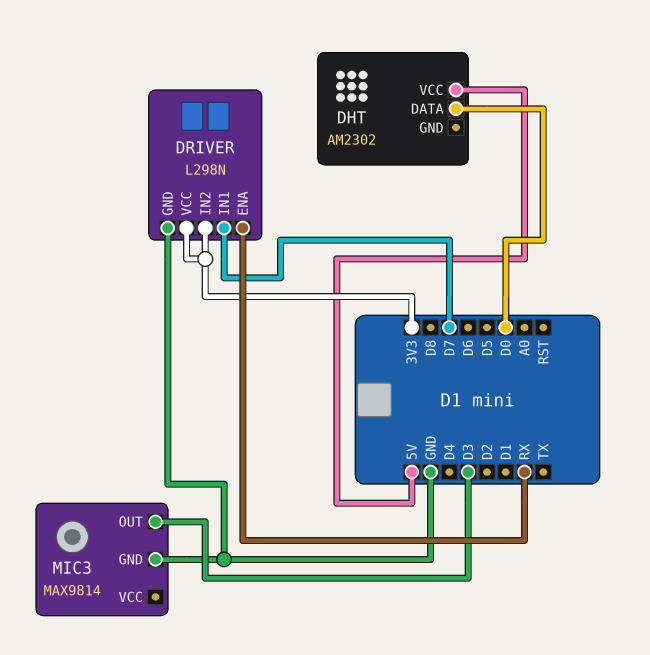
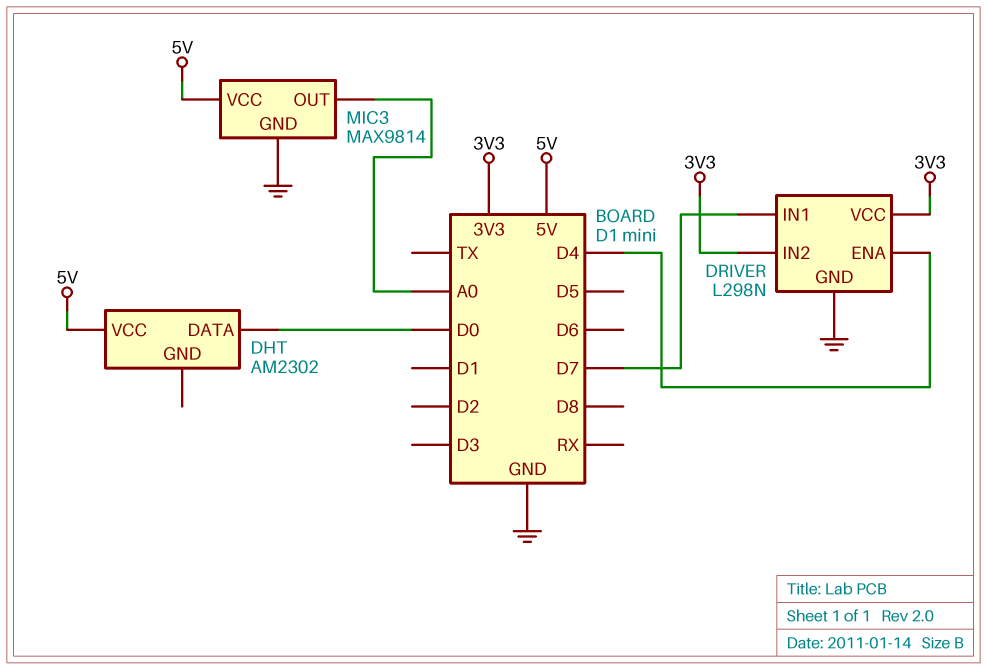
DRIVER pin ENA: RX -> D4
MIC3 pin OUT: D3 -> A0
MIC3 pin VCC: none -> 5V

